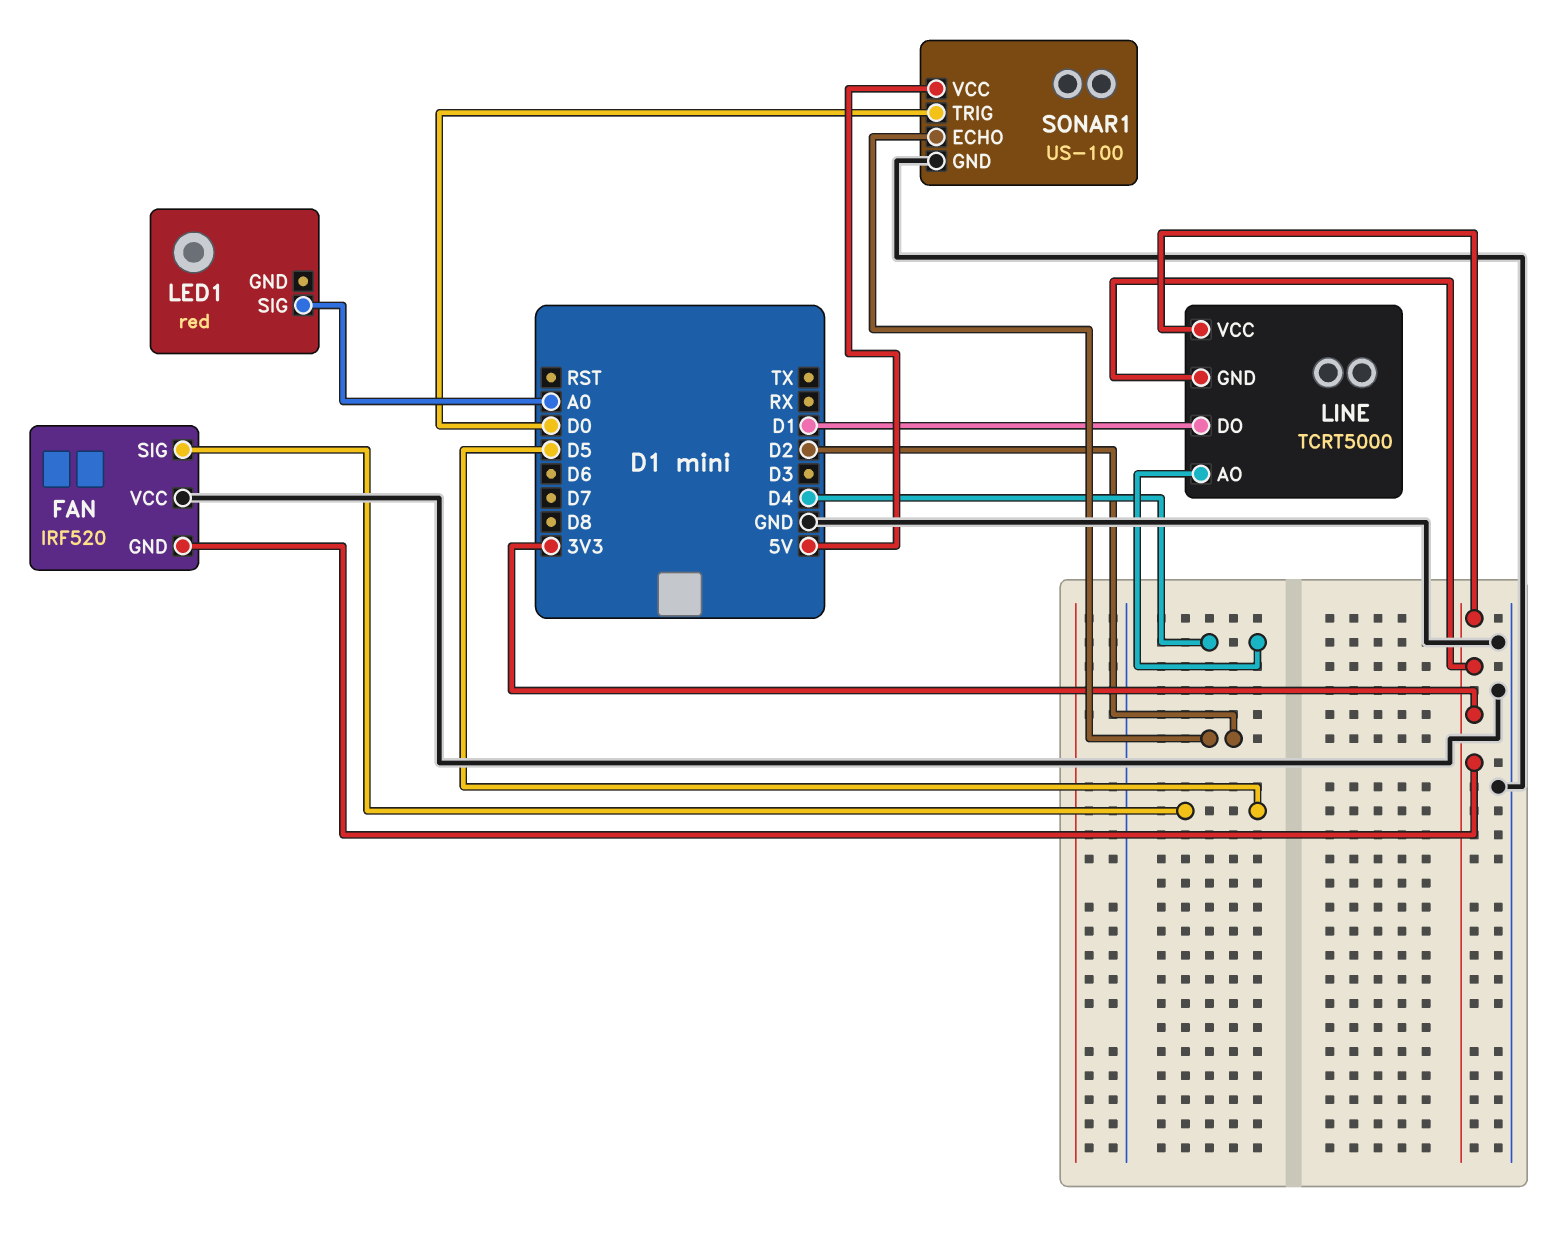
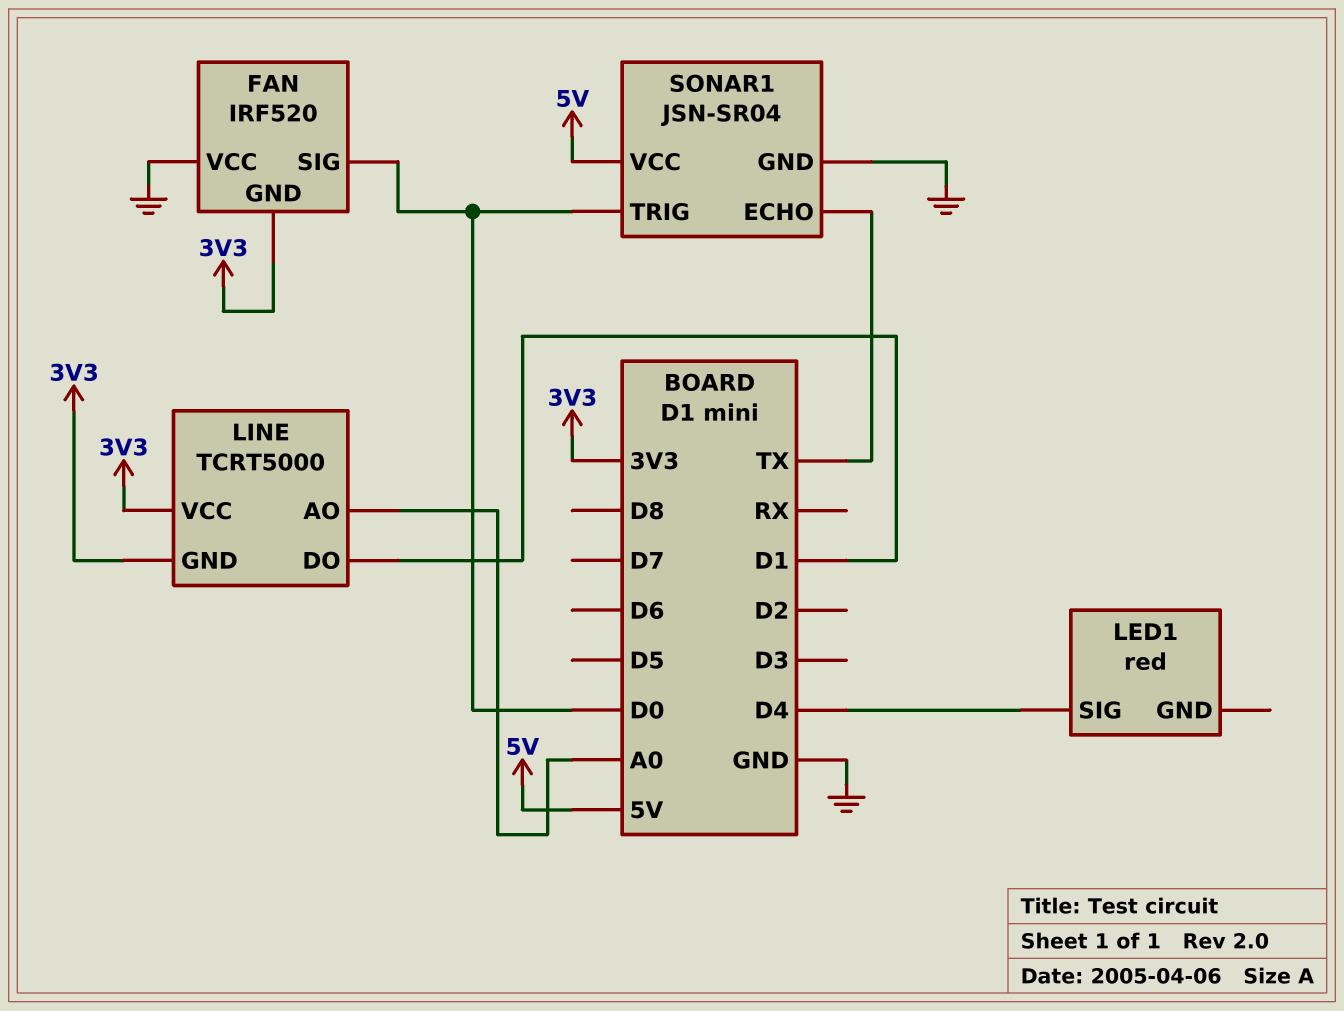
FAN pin SIG: D5 -> D0
LED1 pin SIG: A0 -> D4
LINE pin AO: D4 -> A0
SONAR1: US-100 -> JSN-SR04
SONAR1 pin ECHO: D2 -> TX

